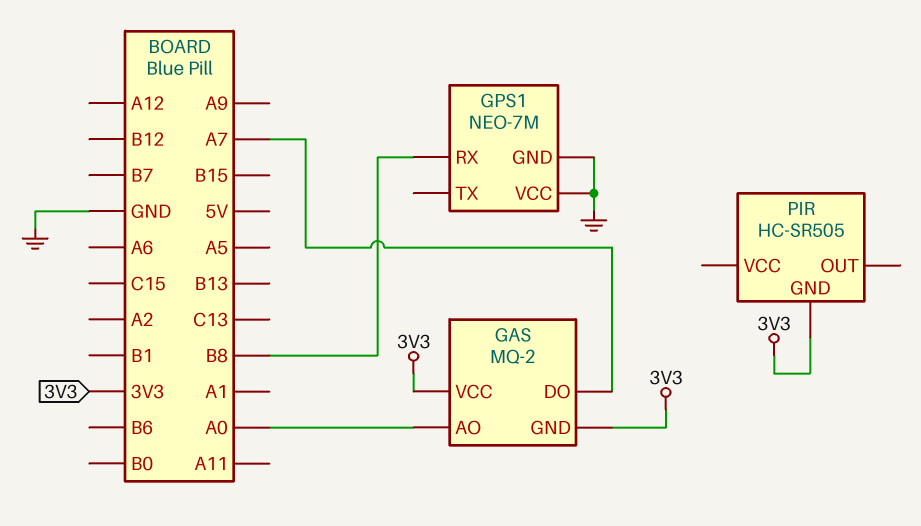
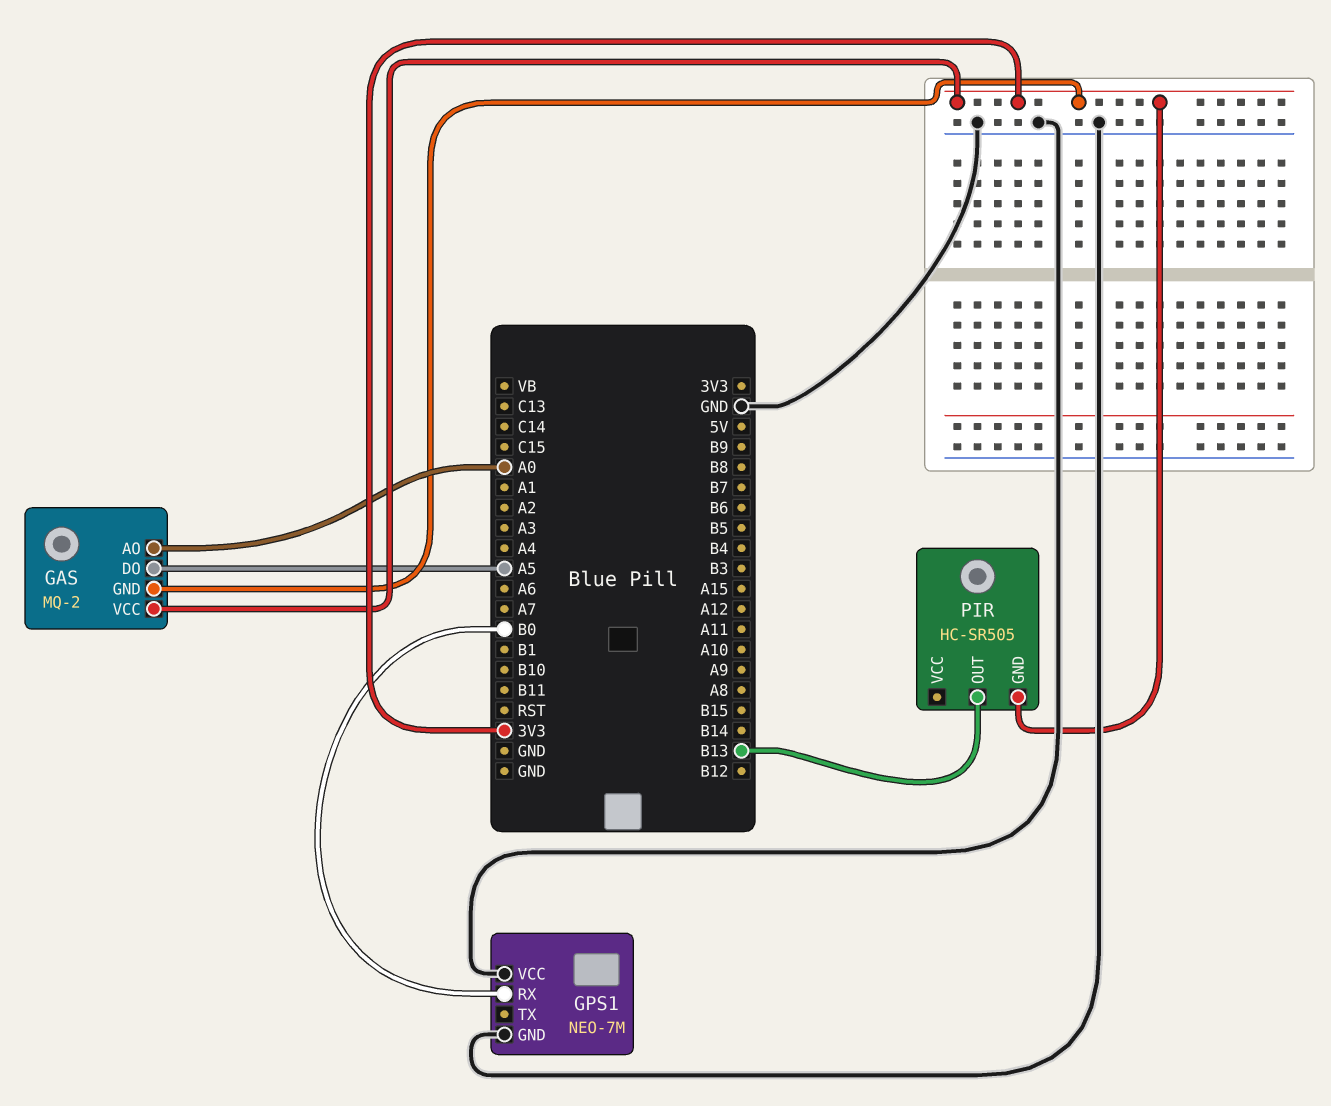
GAS pin DO: A7 -> A5
GPS1 pin RX: B8 -> B0
PIR pin OUT: none -> B13

